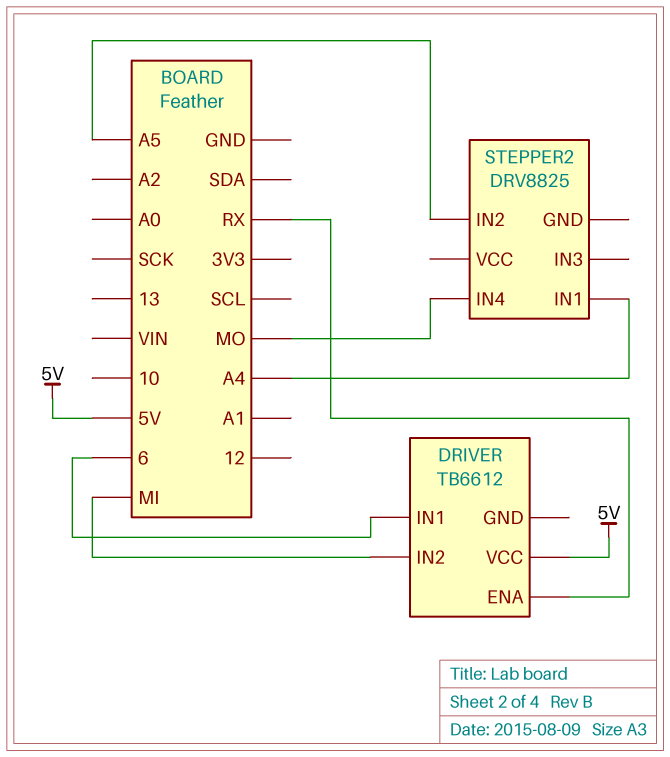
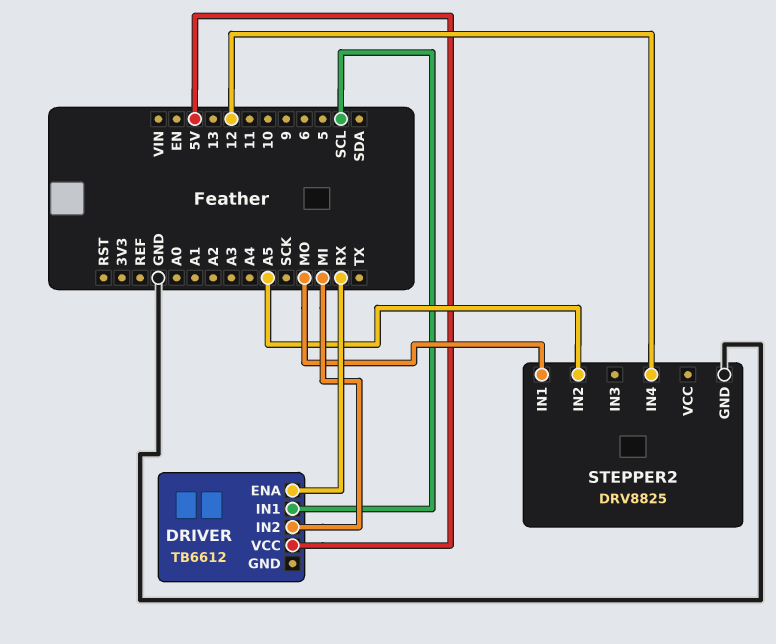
DRIVER pin IN1: 6 -> SCL
STEPPER2 pin GND: none -> GND
STEPPER2 pin IN1: A4 -> MO
STEPPER2 pin IN4: MO -> 12

